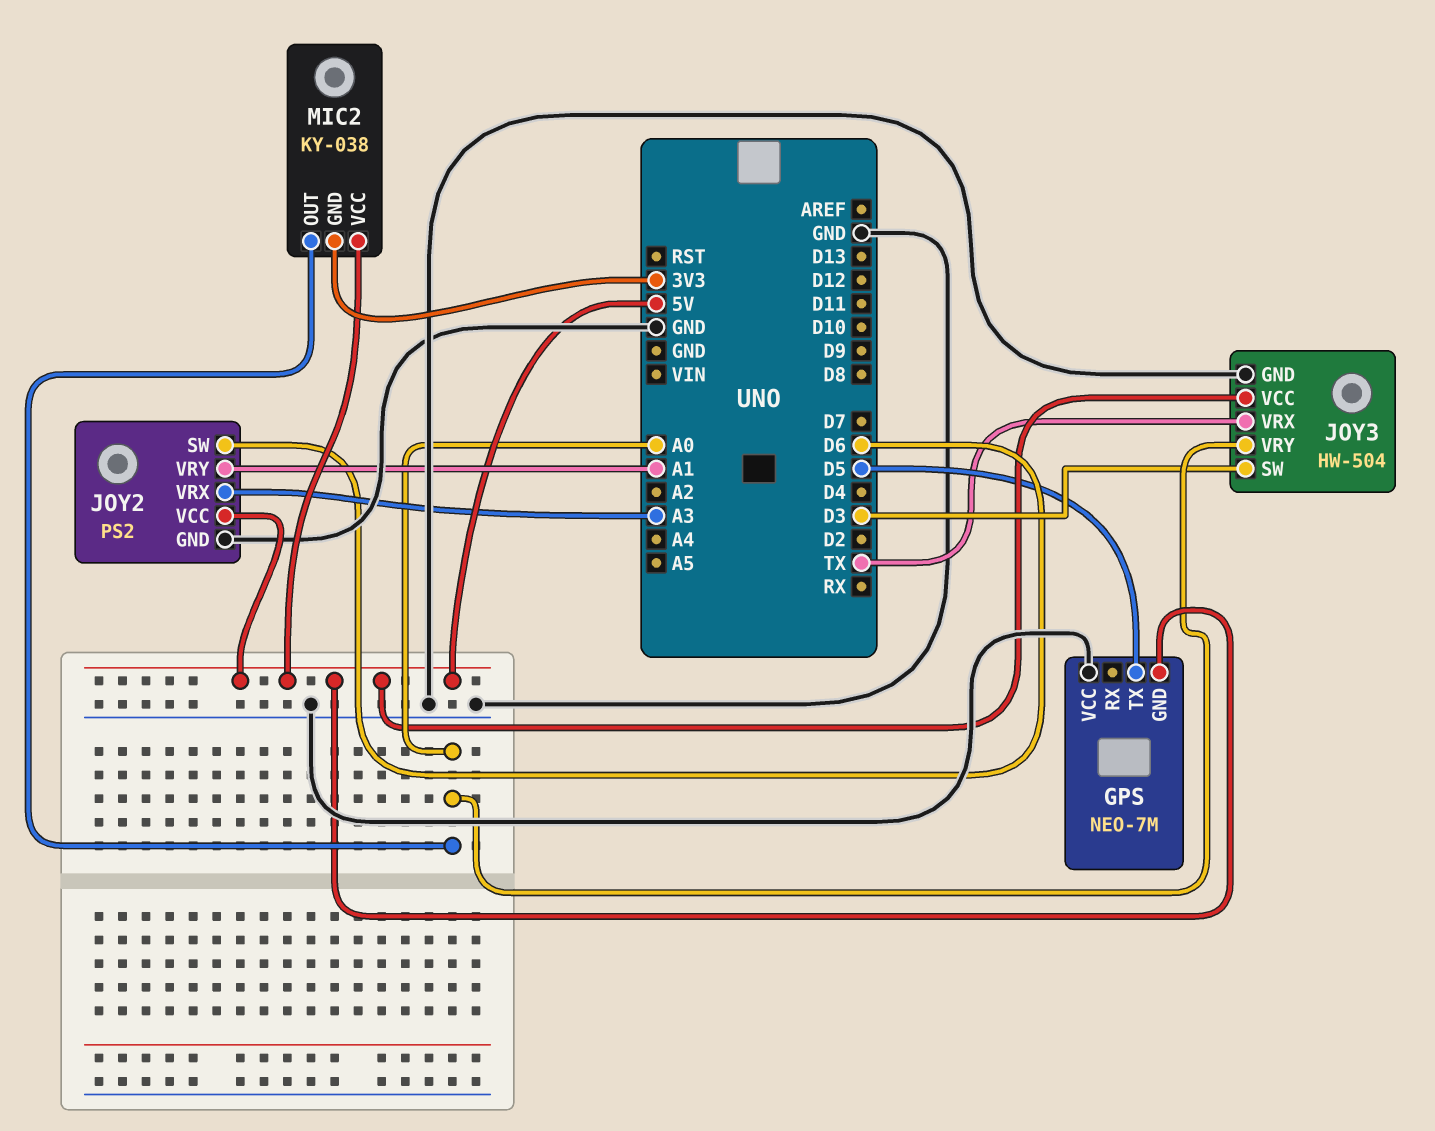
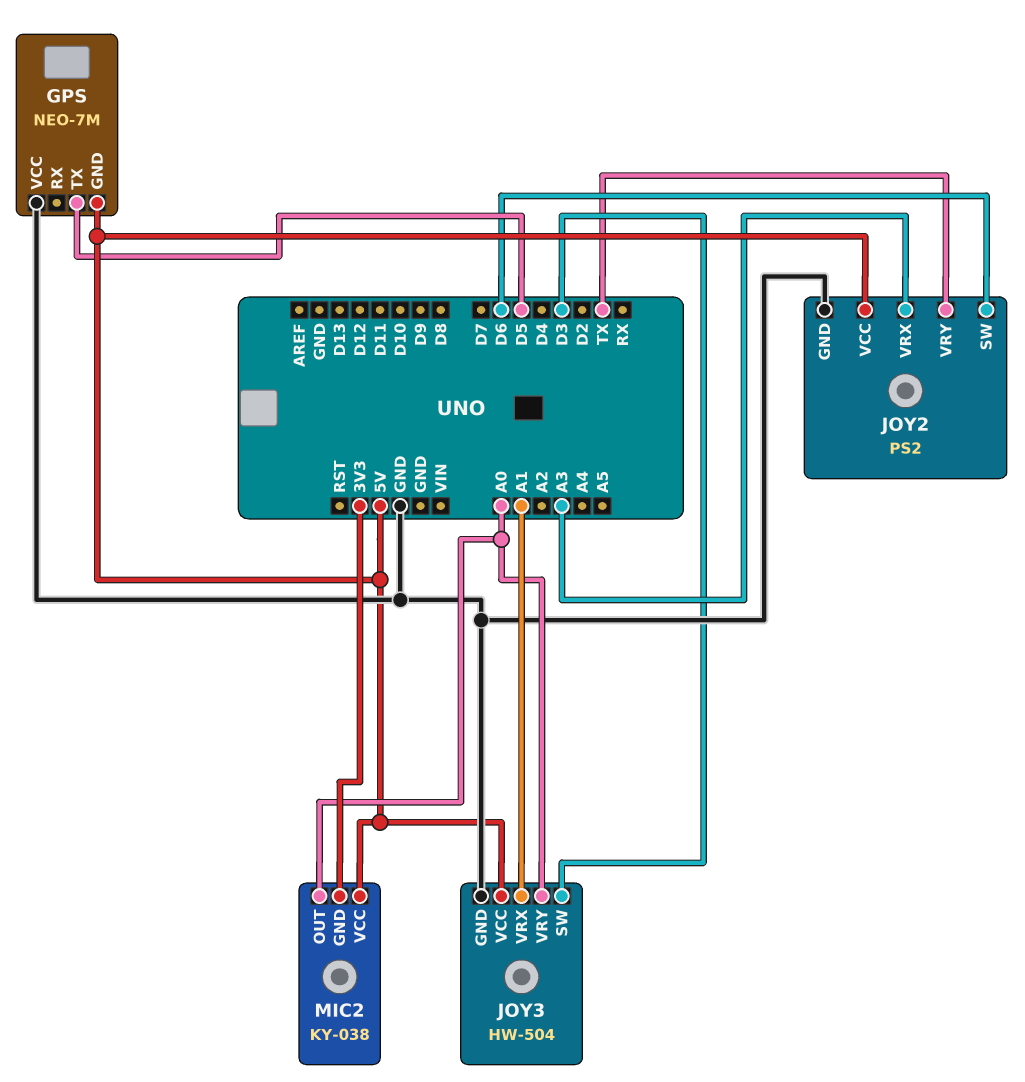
JOY2 pin VRY: A1 -> TX
JOY3 pin VRX: TX -> A1

